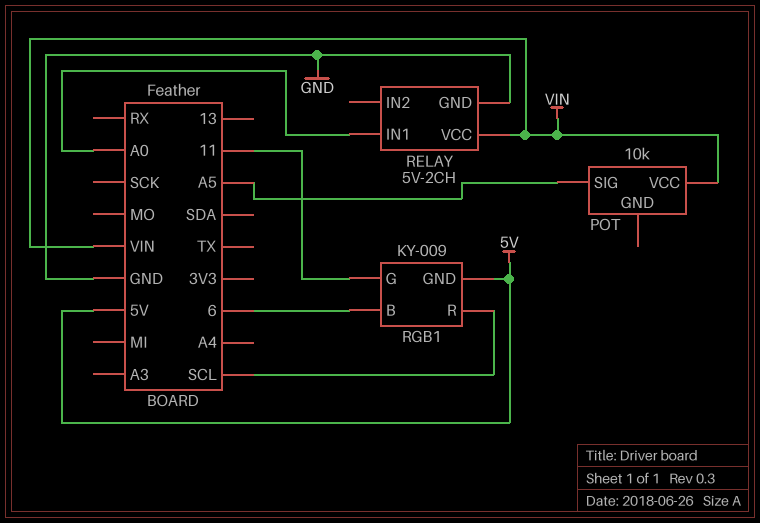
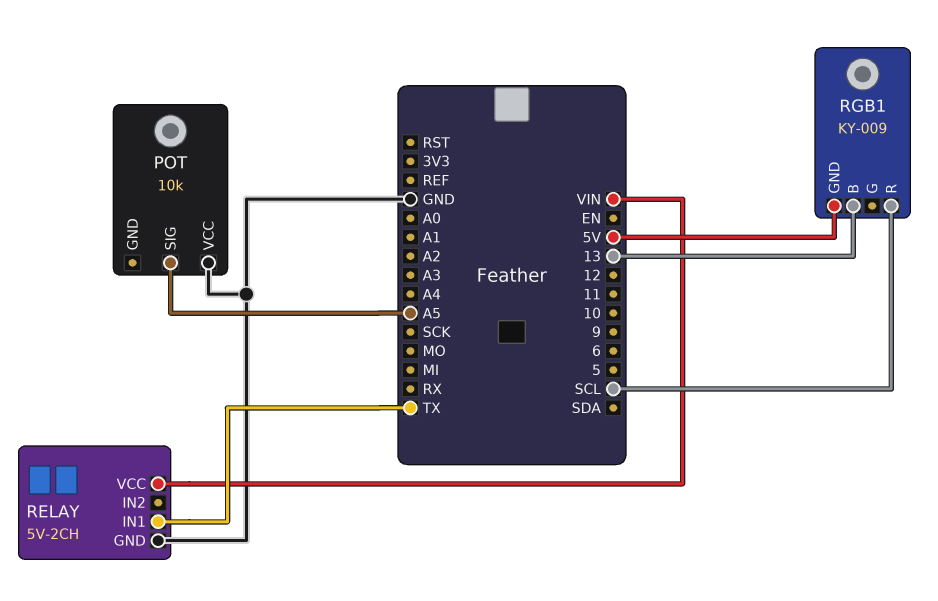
POT pin VCC: VIN -> GND
RELAY pin IN1: A0 -> TX
RGB1 pin B: 6 -> 13
RGB1 pin G: 11 -> none

